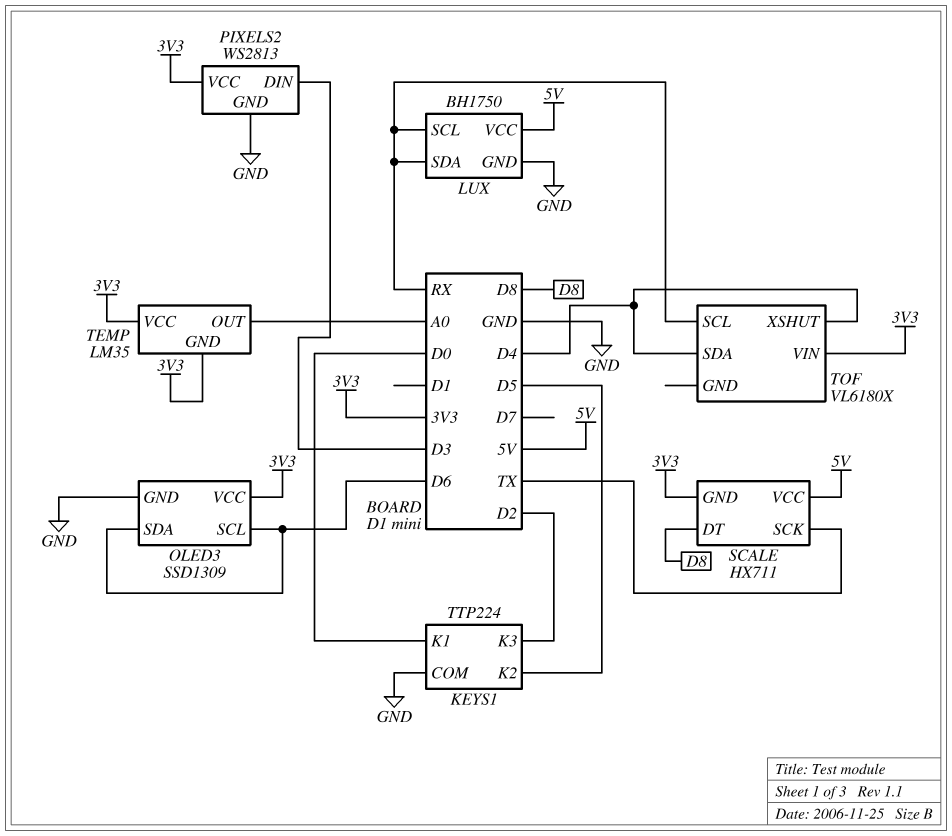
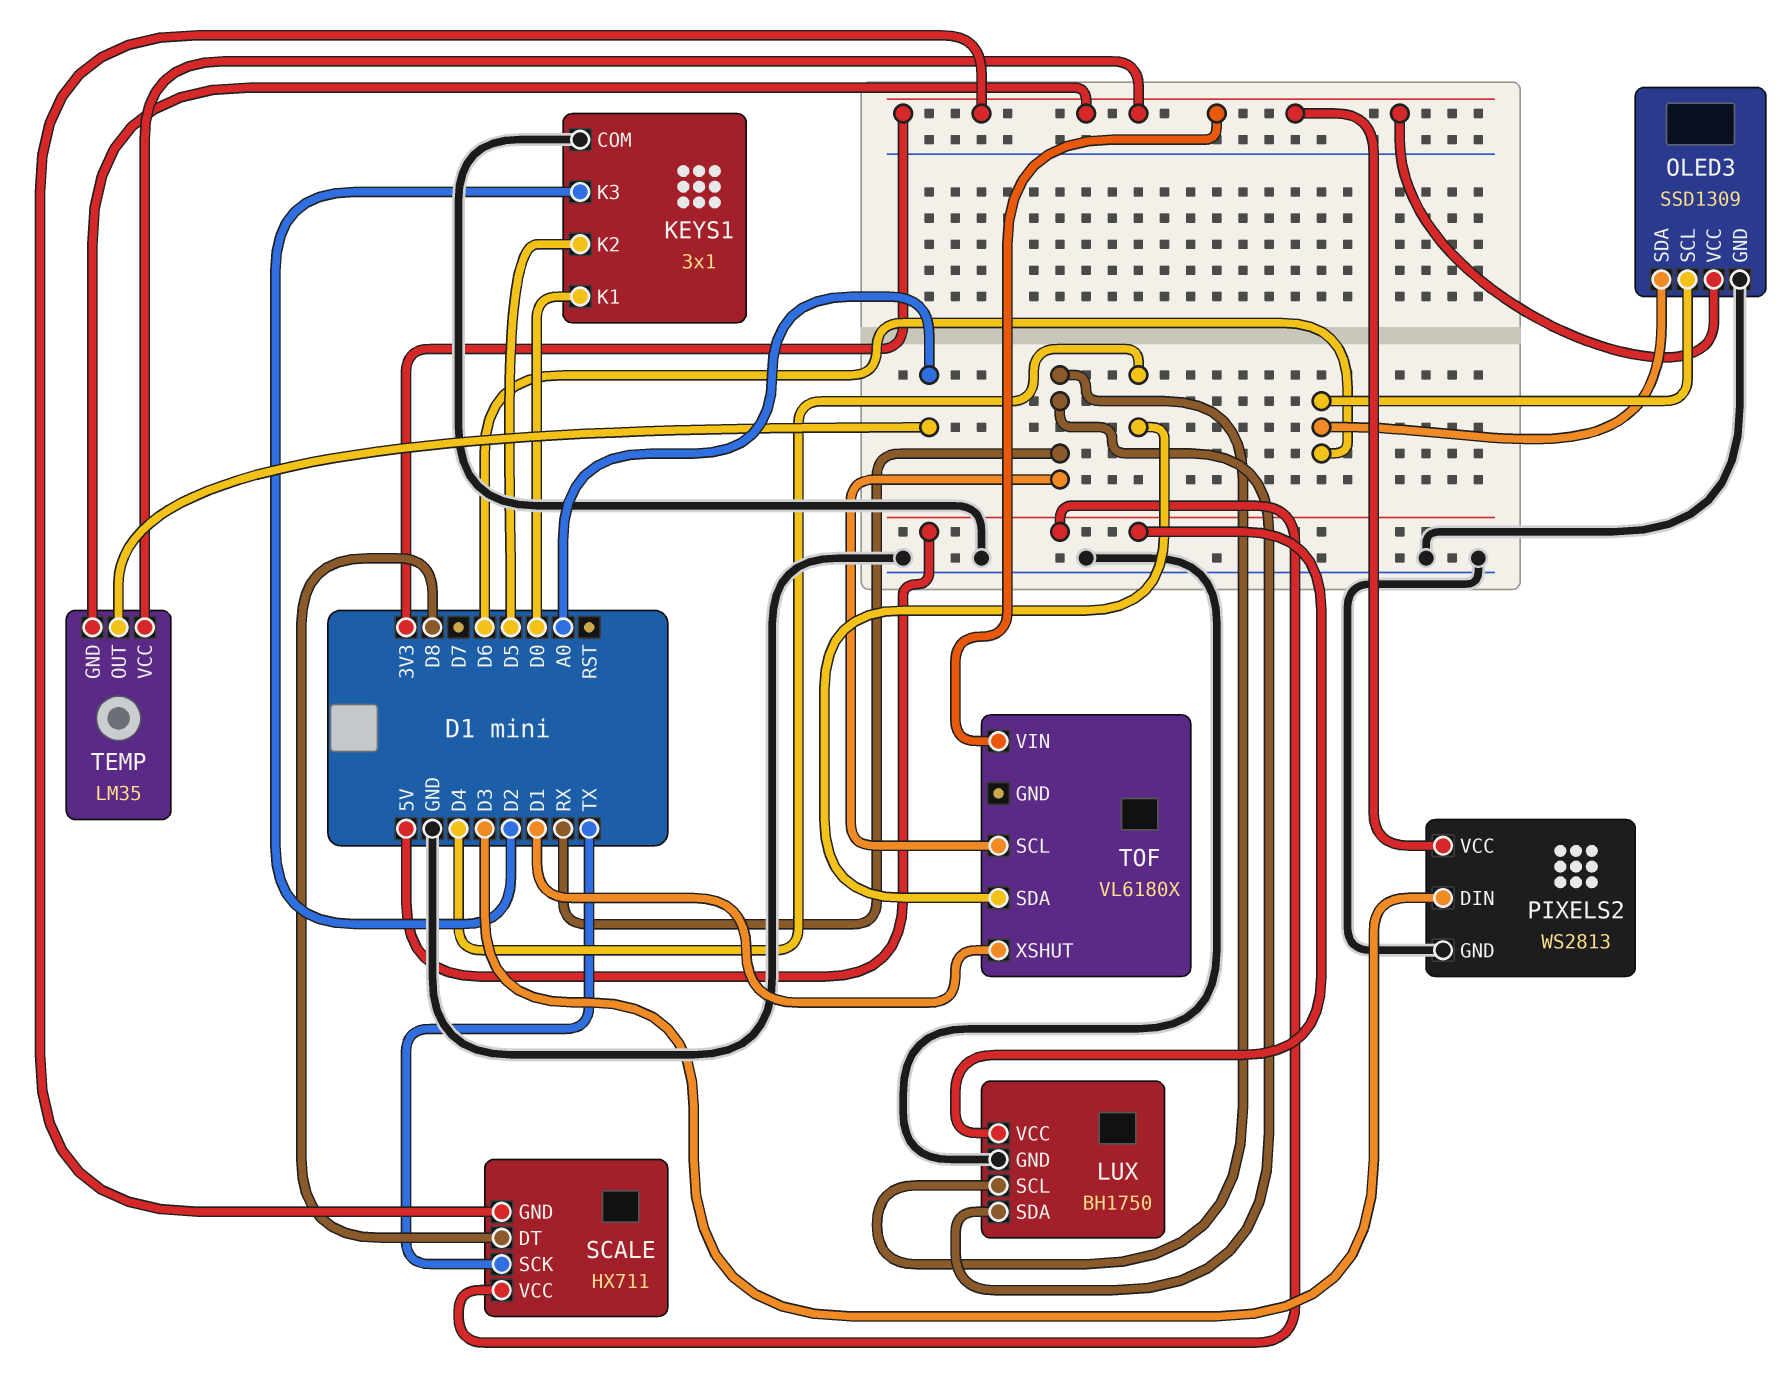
KEYS1: TTP224 -> 3x1
TOF pin XSHUT: D4 -> D1

